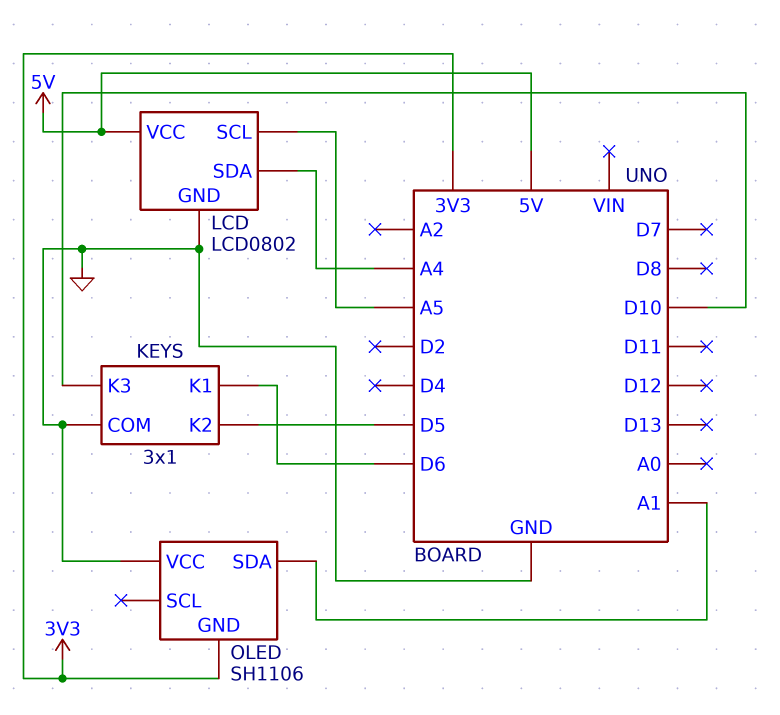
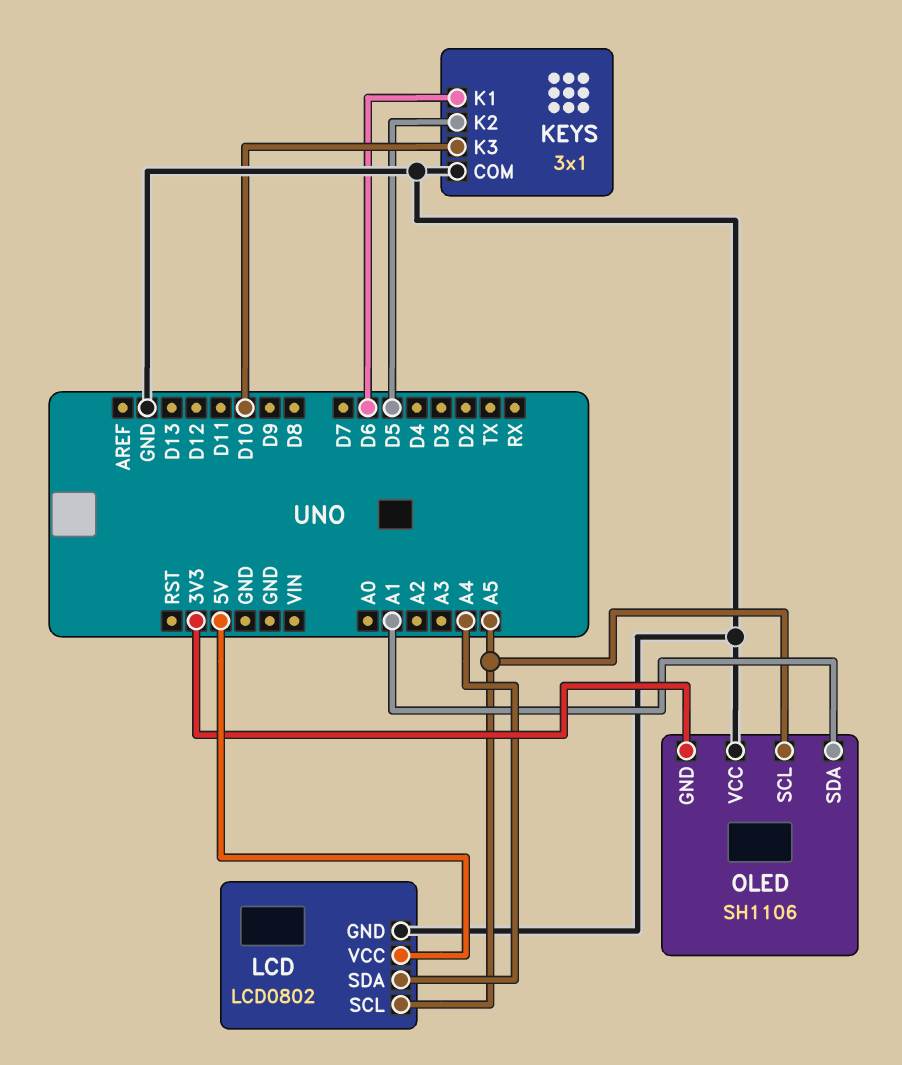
OLED pin SCL: none -> A5

